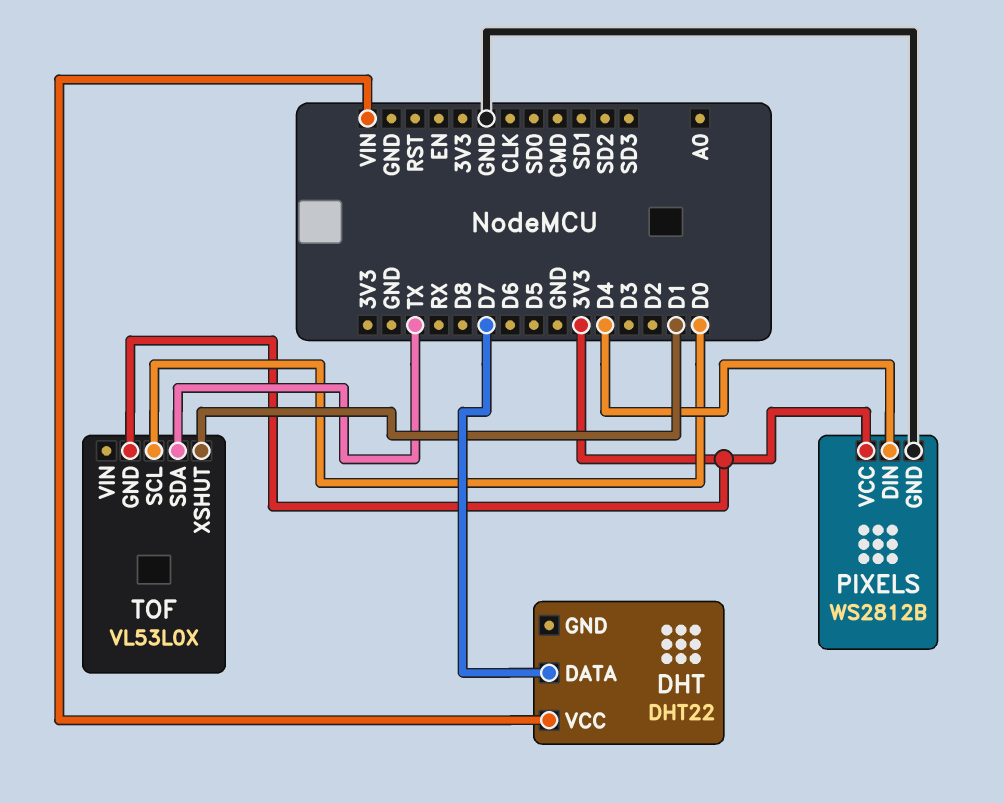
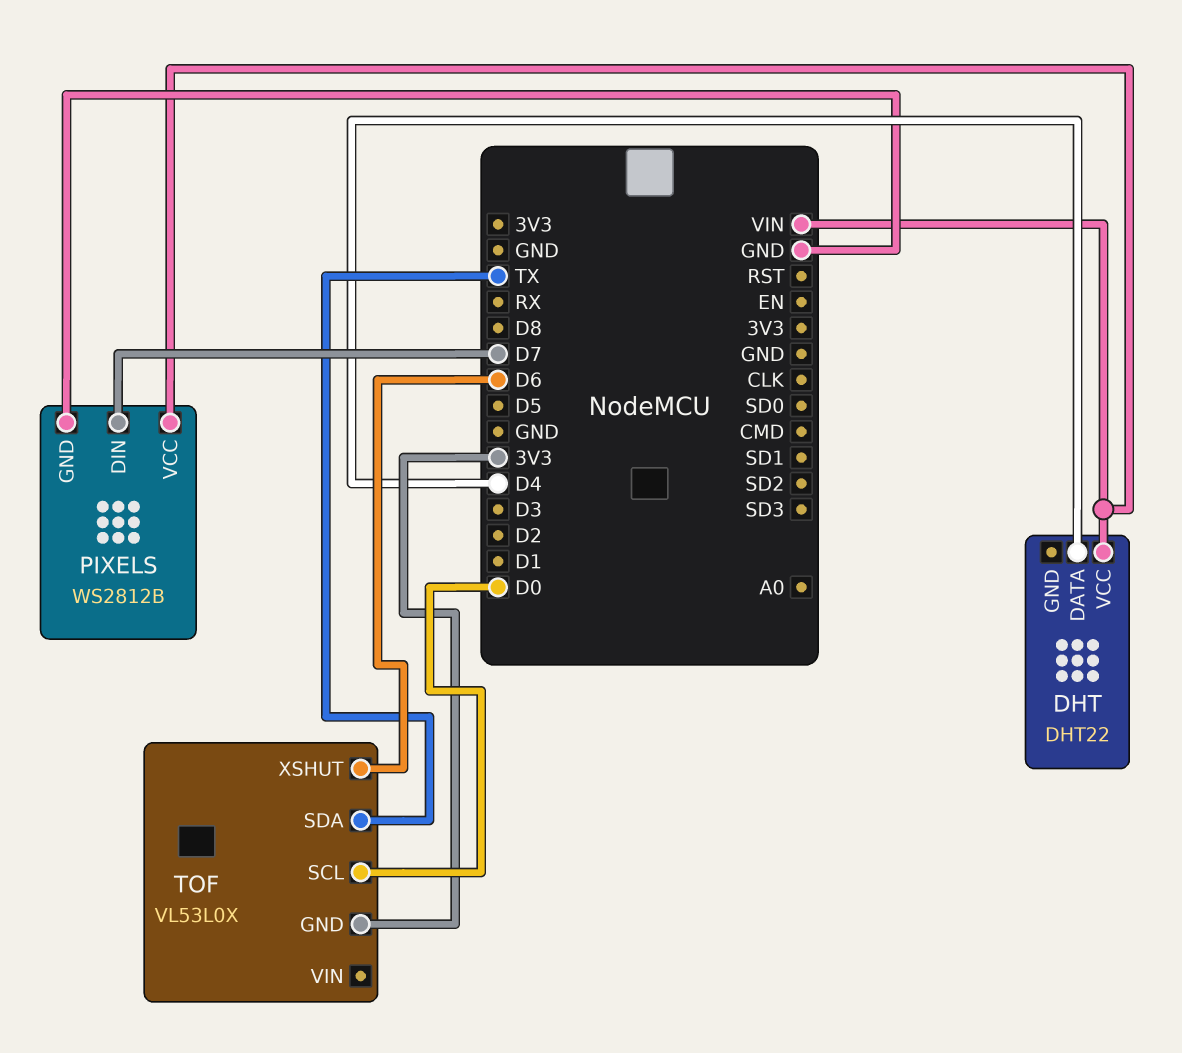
DHT pin DATA: D7 -> D4
PIXELS pin DIN: D4 -> D7
PIXELS pin VCC: 3V3 -> VIN
TOF pin XSHUT: D1 -> D6

